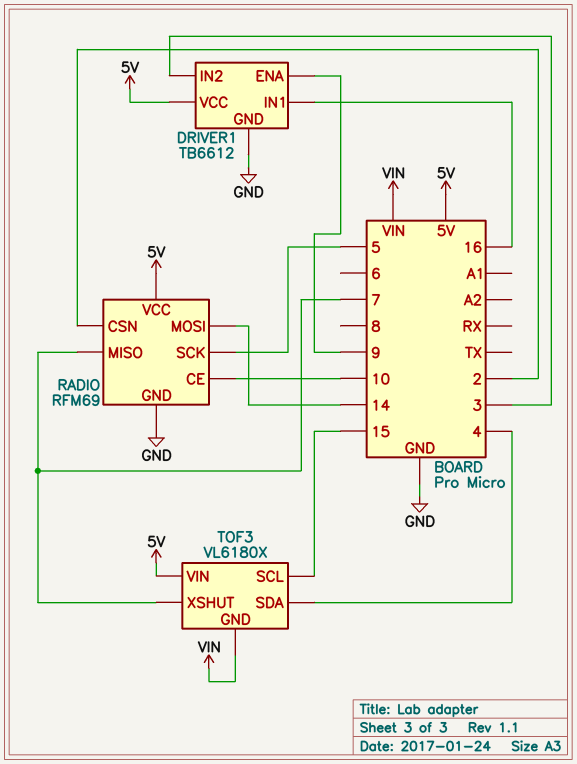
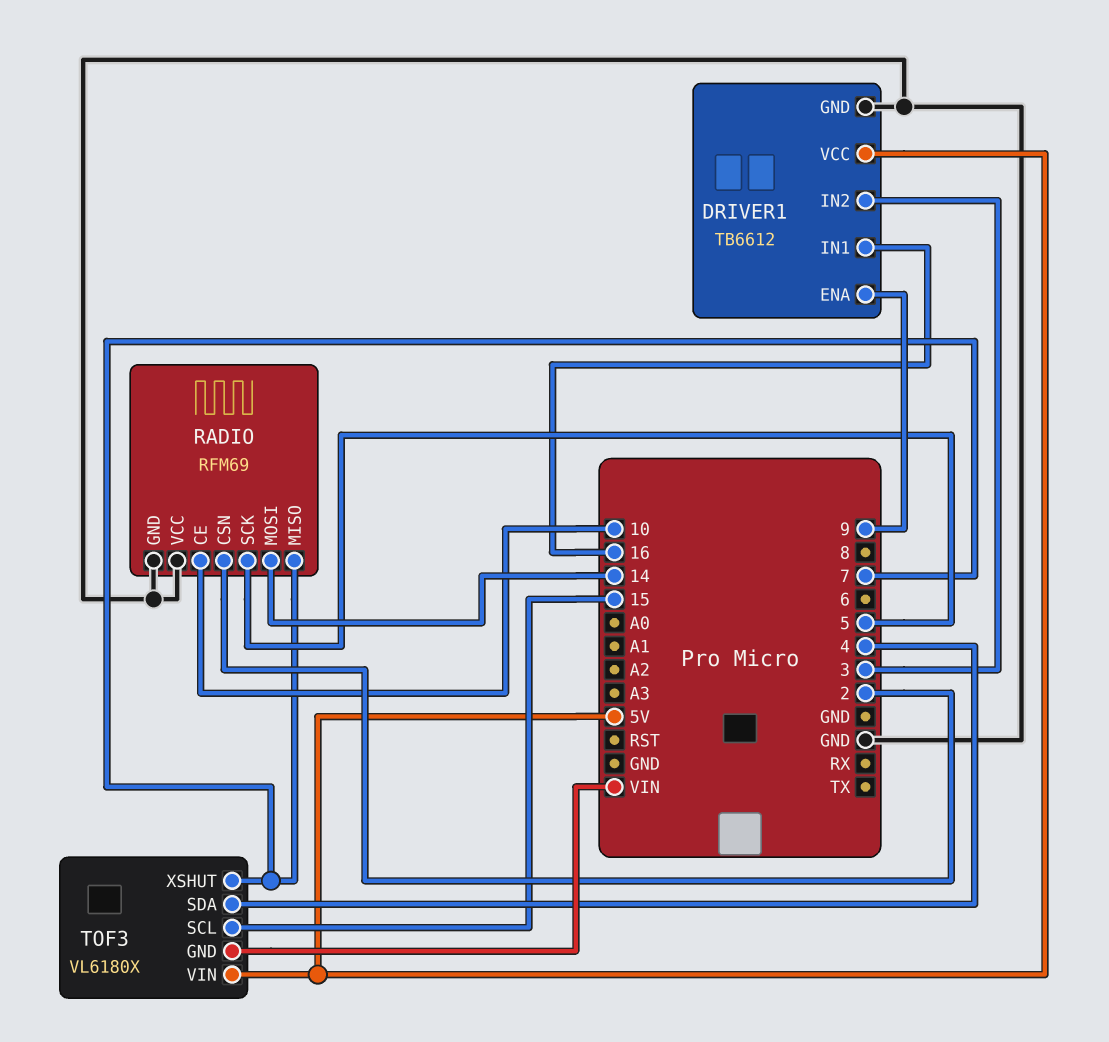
RADIO pin VCC: 5V -> GND

